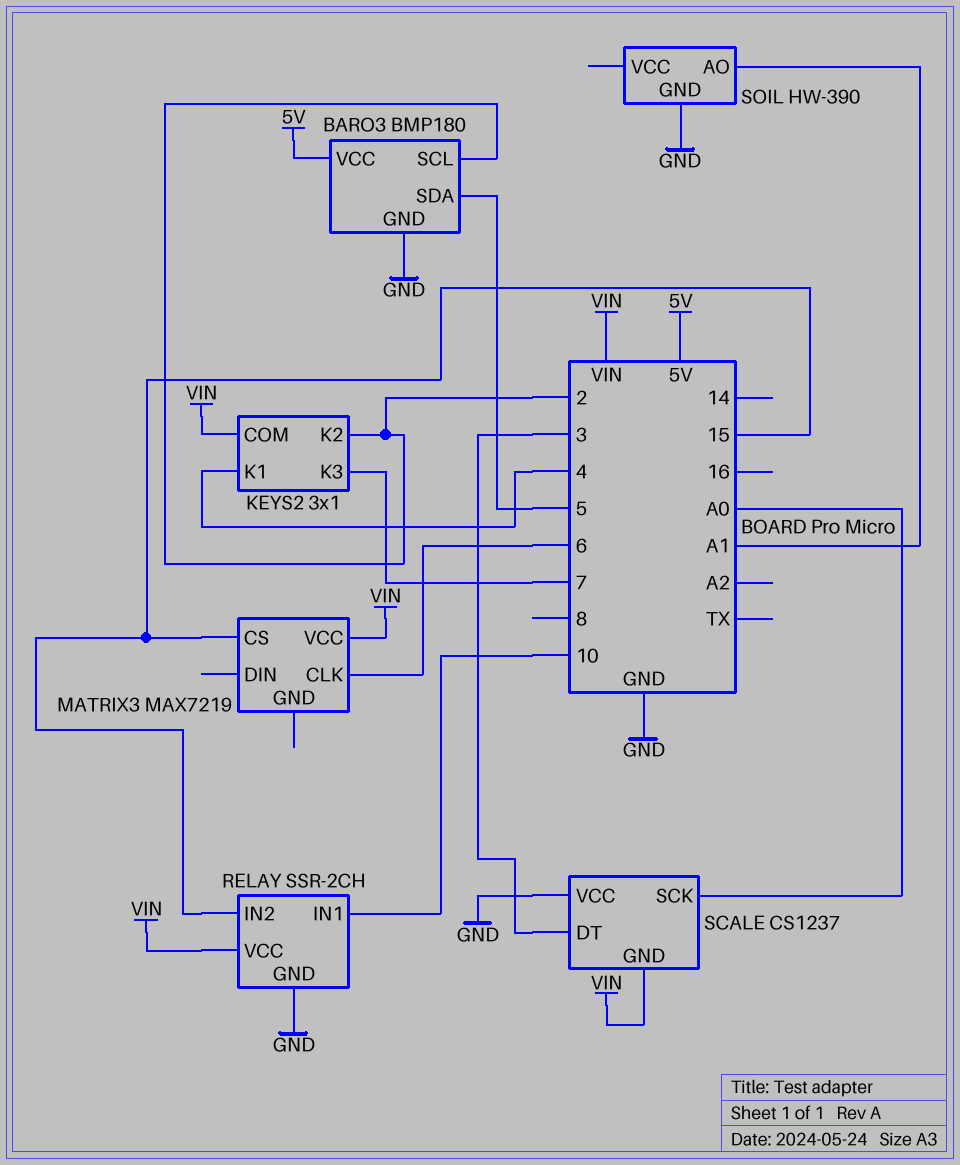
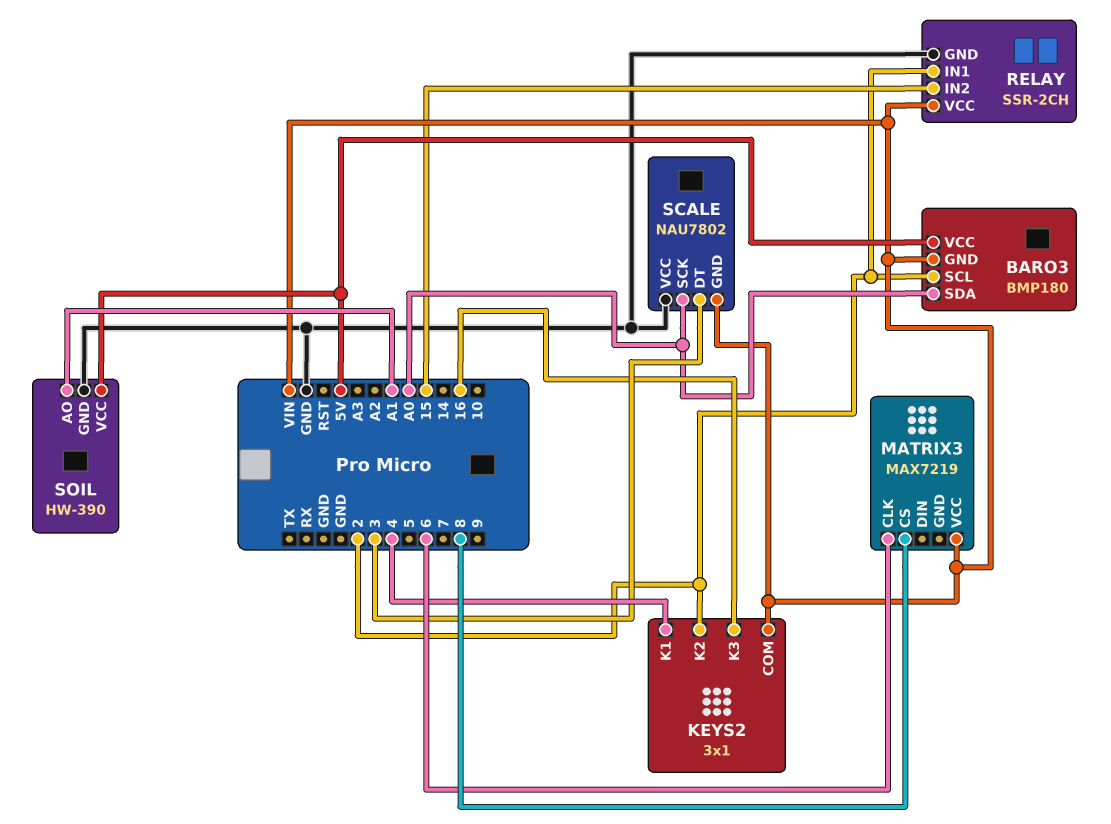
BARO3 pin GND: GND -> VIN
BARO3 pin SDA: 5 -> A0
KEYS2 pin K3: 7 -> 16
MATRIX3 pin CS: 15 -> 8
RELAY pin IN1: 10 -> 2
SCALE: CS1237 -> NAU7802
SOIL pin VCC: none -> 5V

